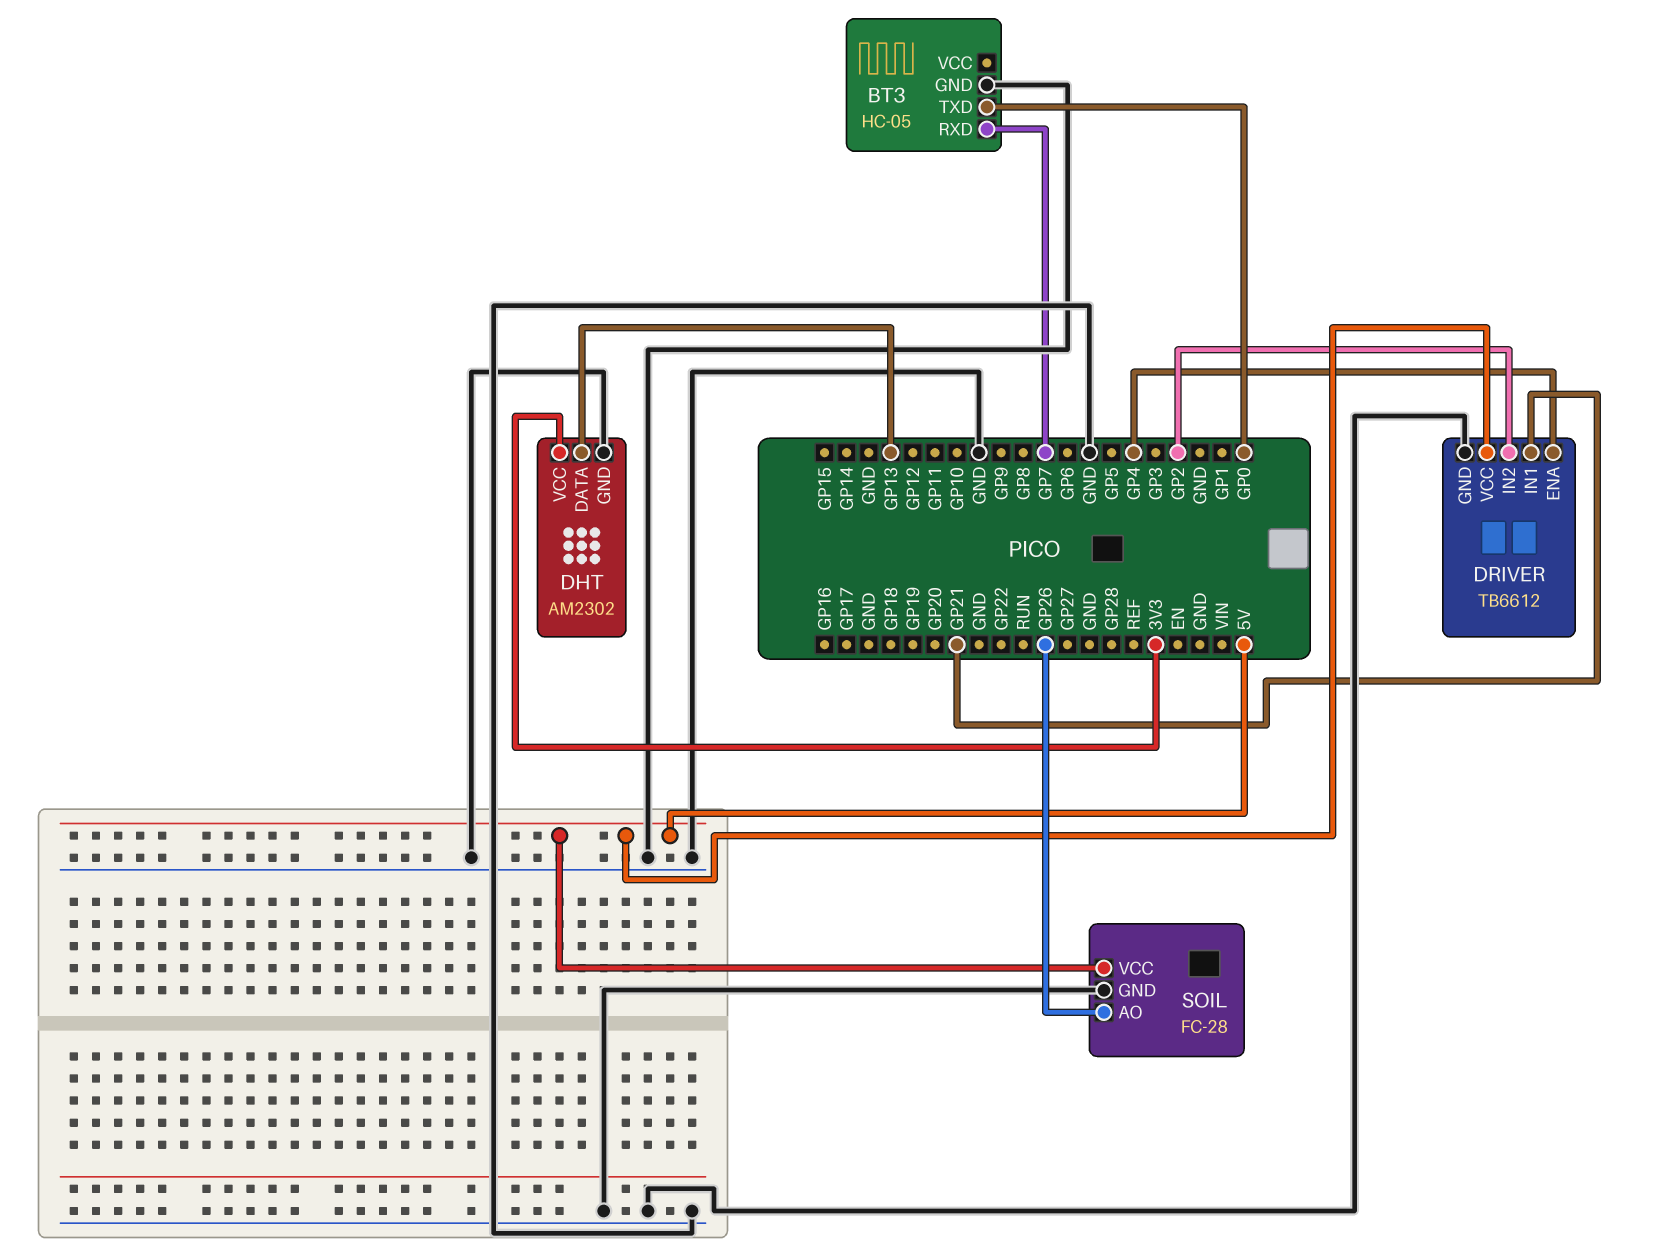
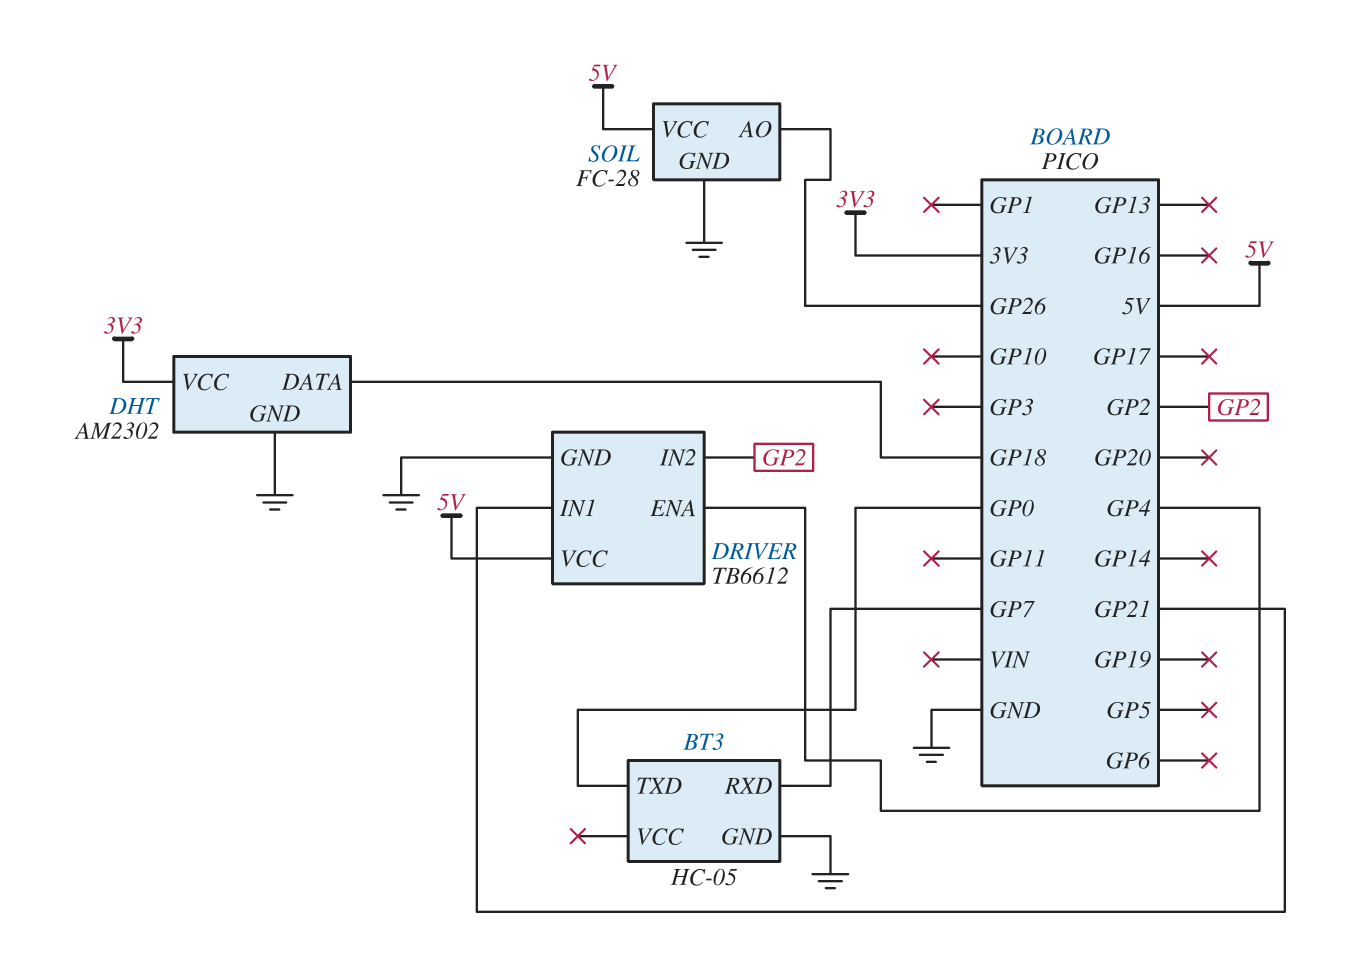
DHT pin DATA: GP13 -> GP18

